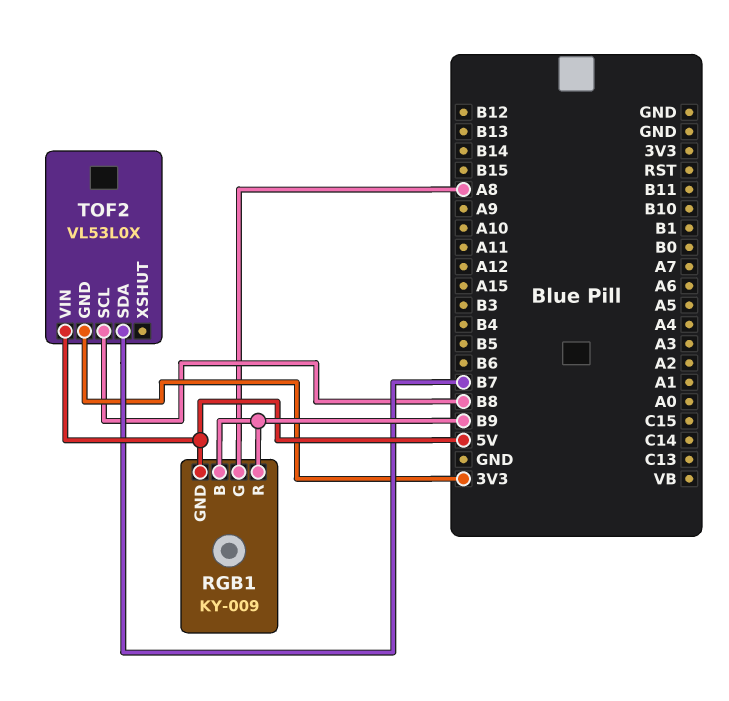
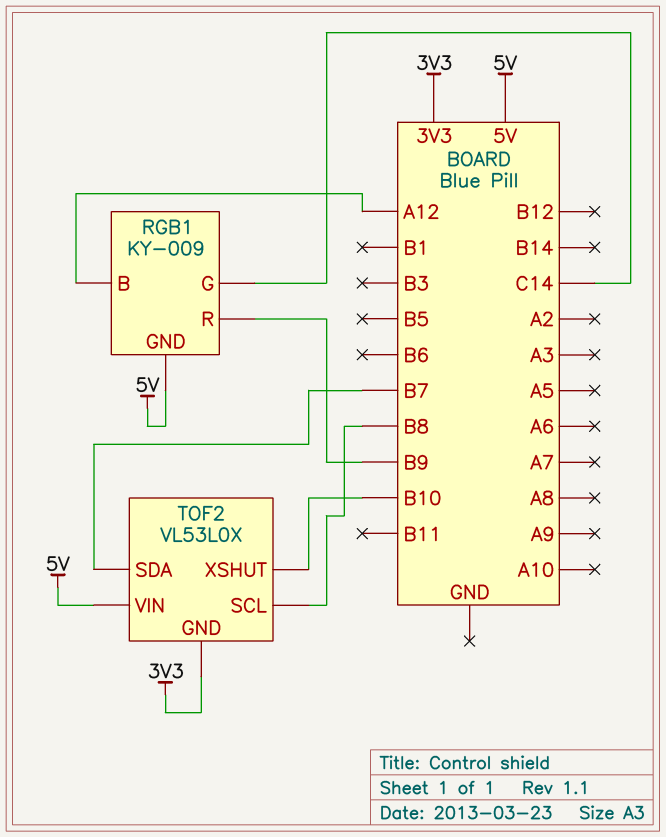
RGB1 pin B: B9 -> A12
RGB1 pin G: A8 -> C14
TOF2 pin XSHUT: none -> B10

